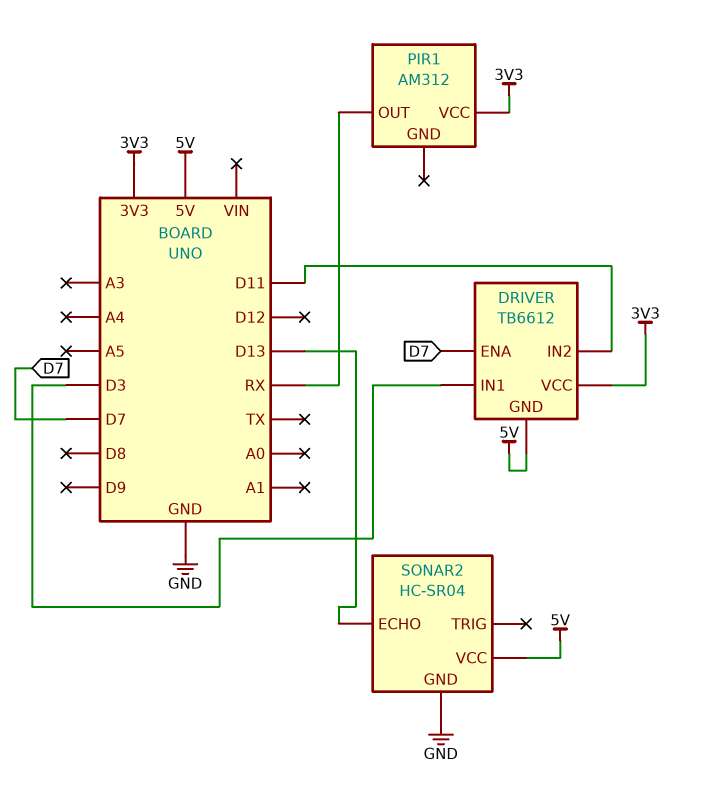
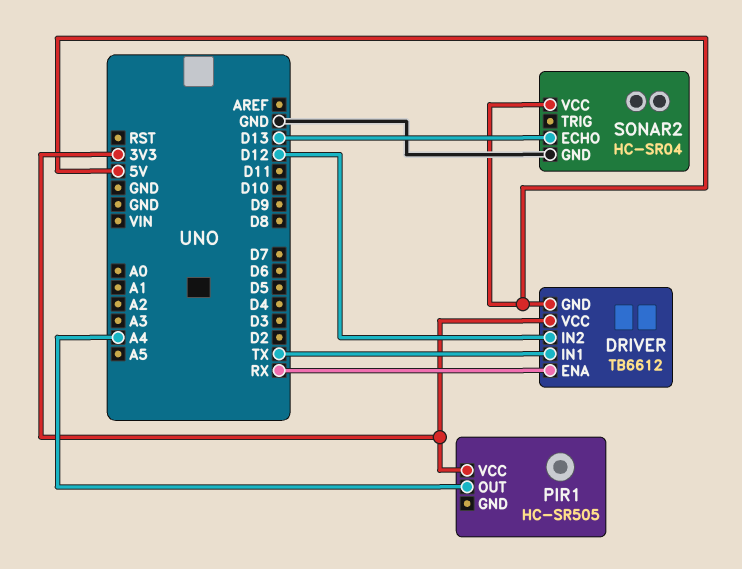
DRIVER pin ENA: D7 -> RX
DRIVER pin IN1: D3 -> TX
DRIVER pin IN2: D11 -> D12
PIR1: AM312 -> HC-SR505
PIR1 pin OUT: RX -> A4

